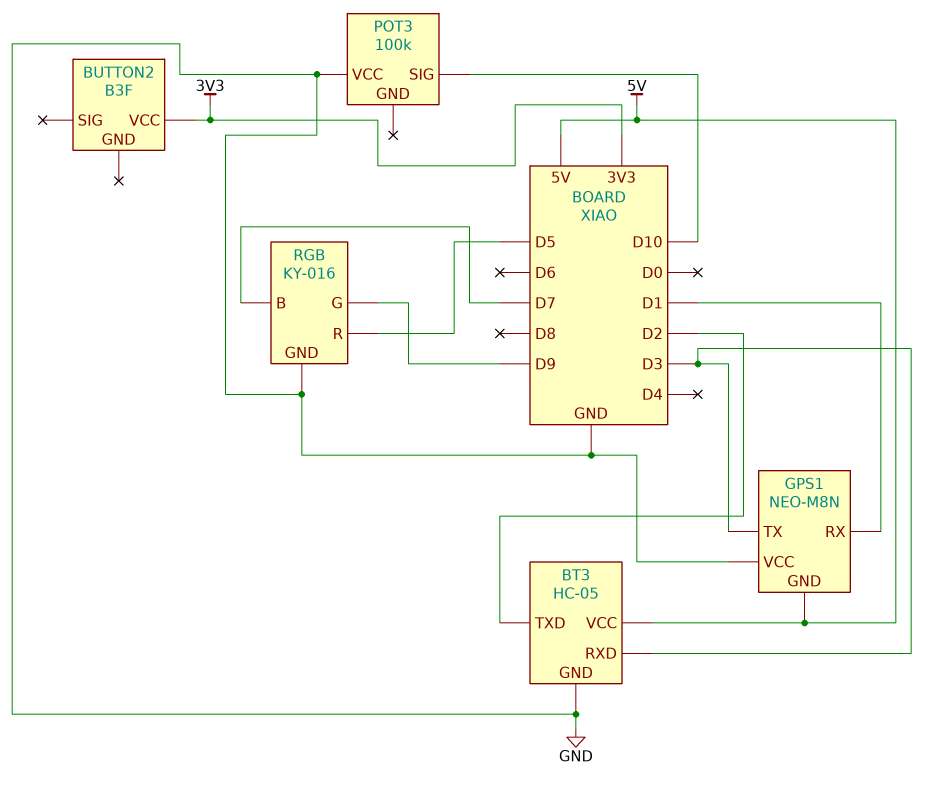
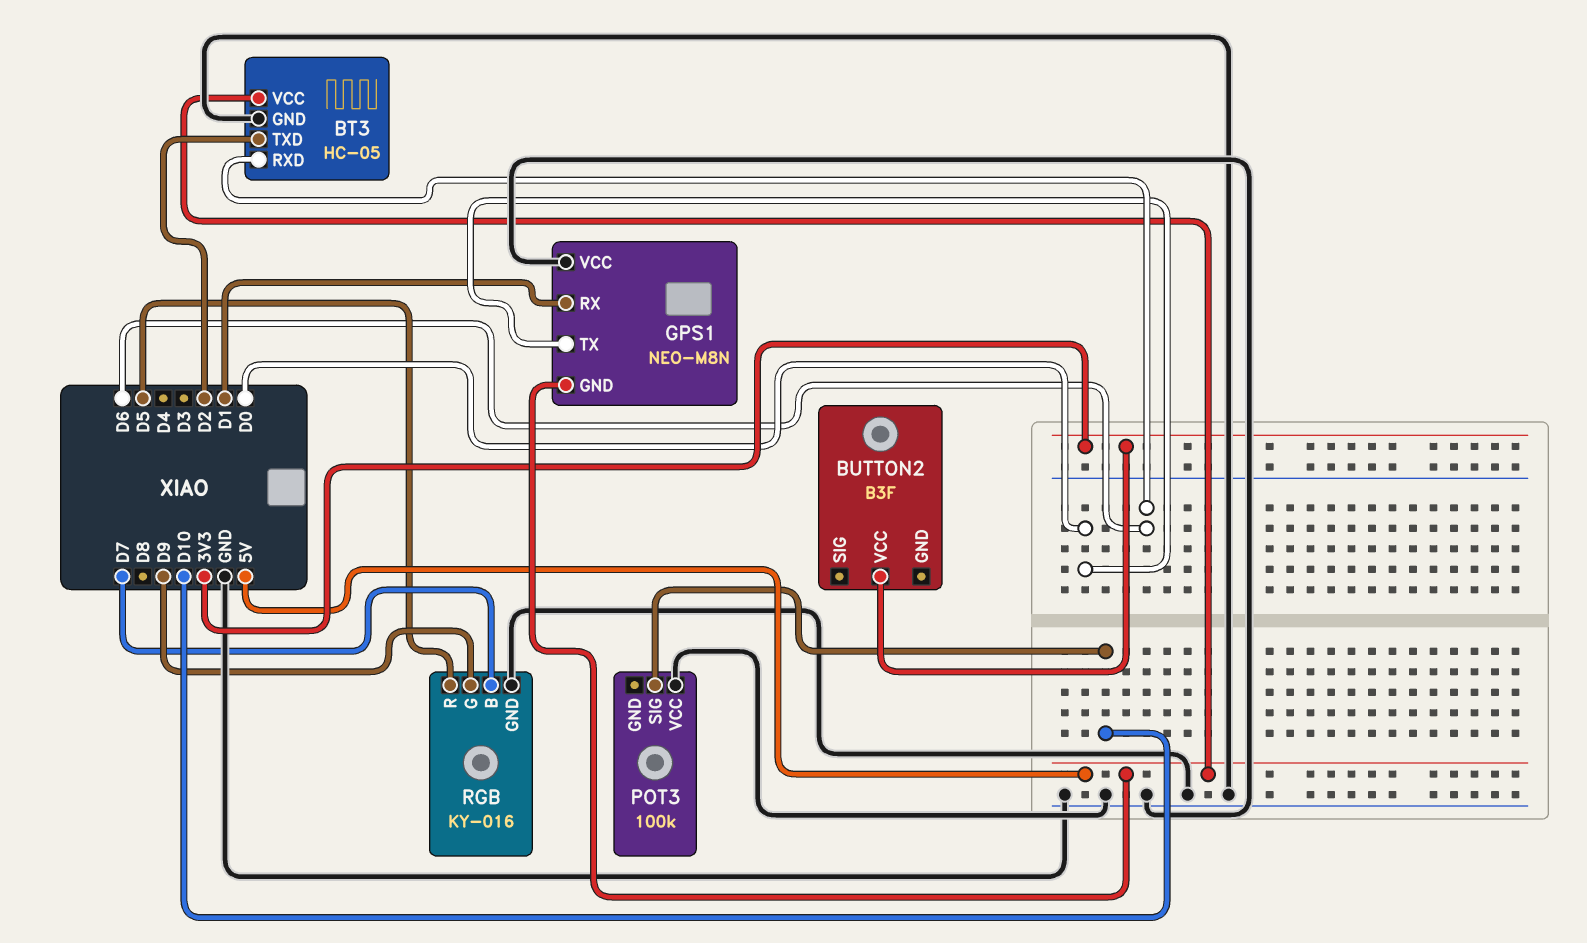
BT3 pin RXD: D3 -> D6
GPS1 pin TX: D3 -> D0

